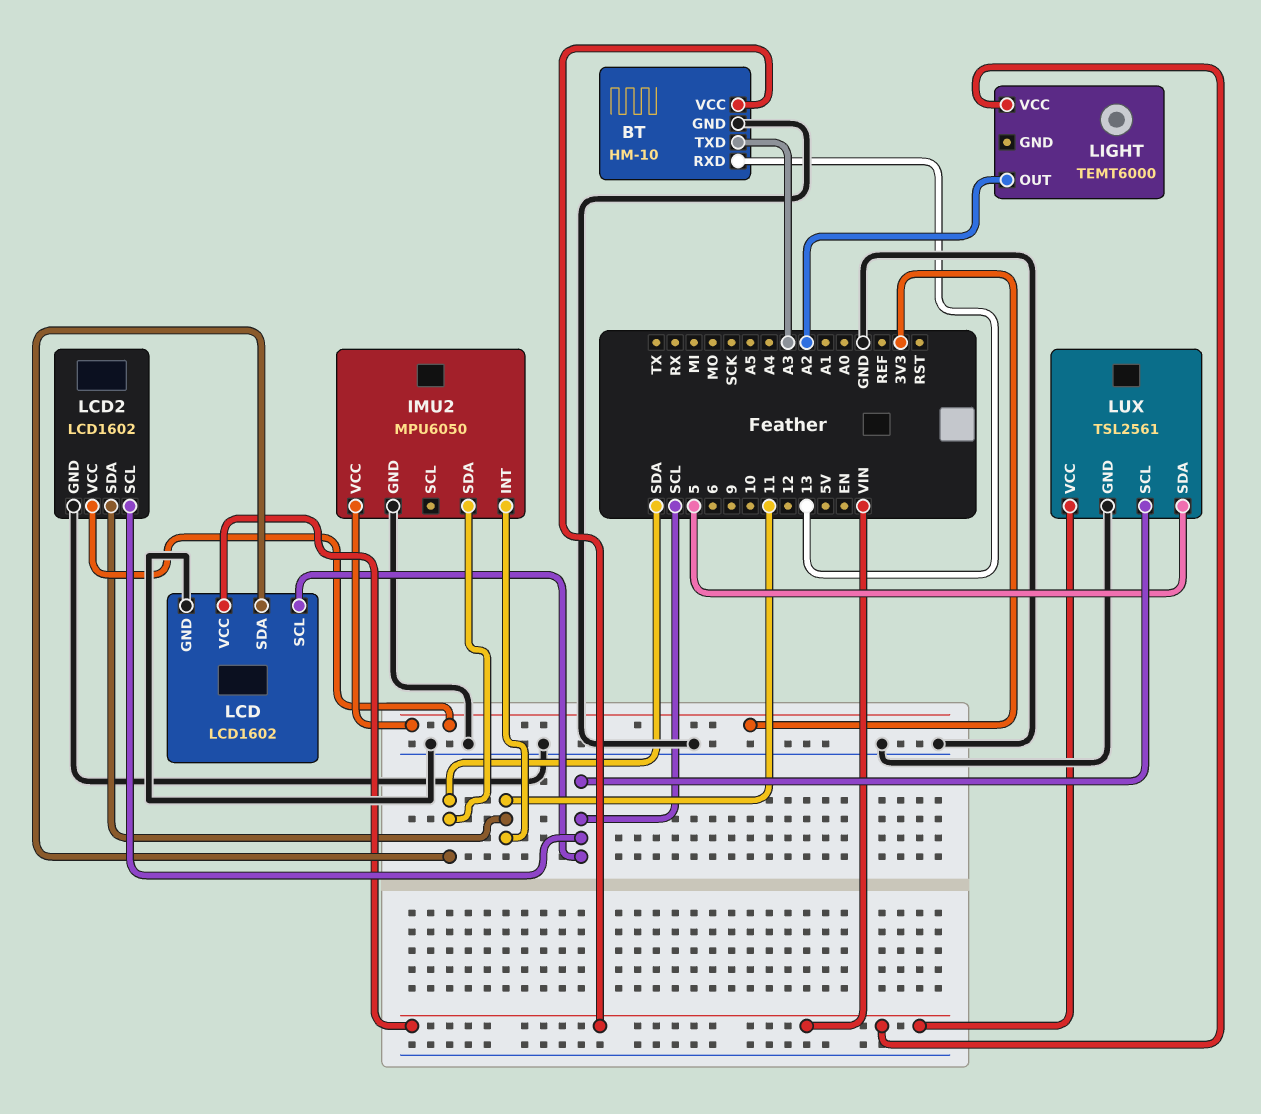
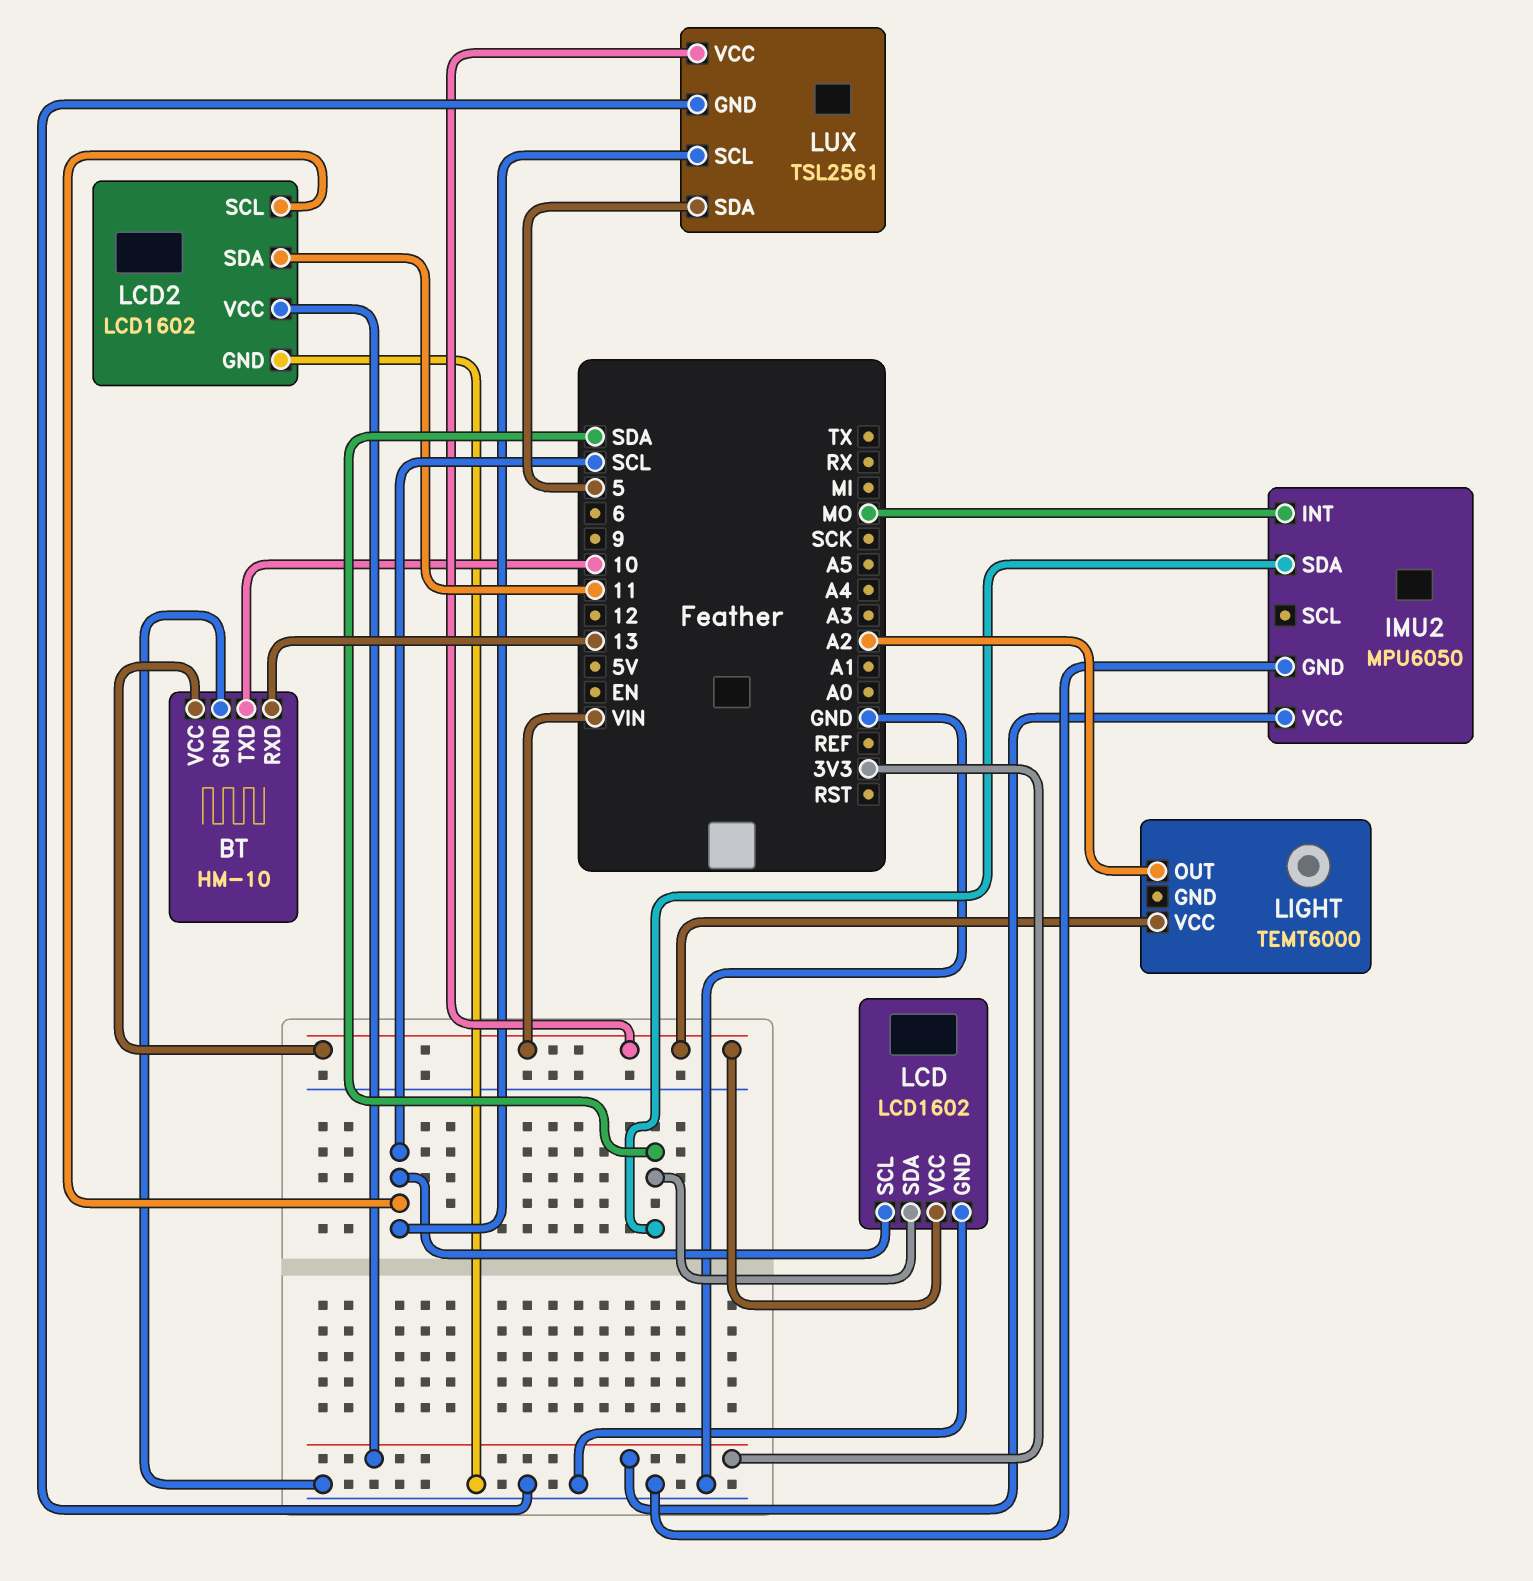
BT pin TXD: A3 -> 10
IMU2 pin INT: 11 -> MO

